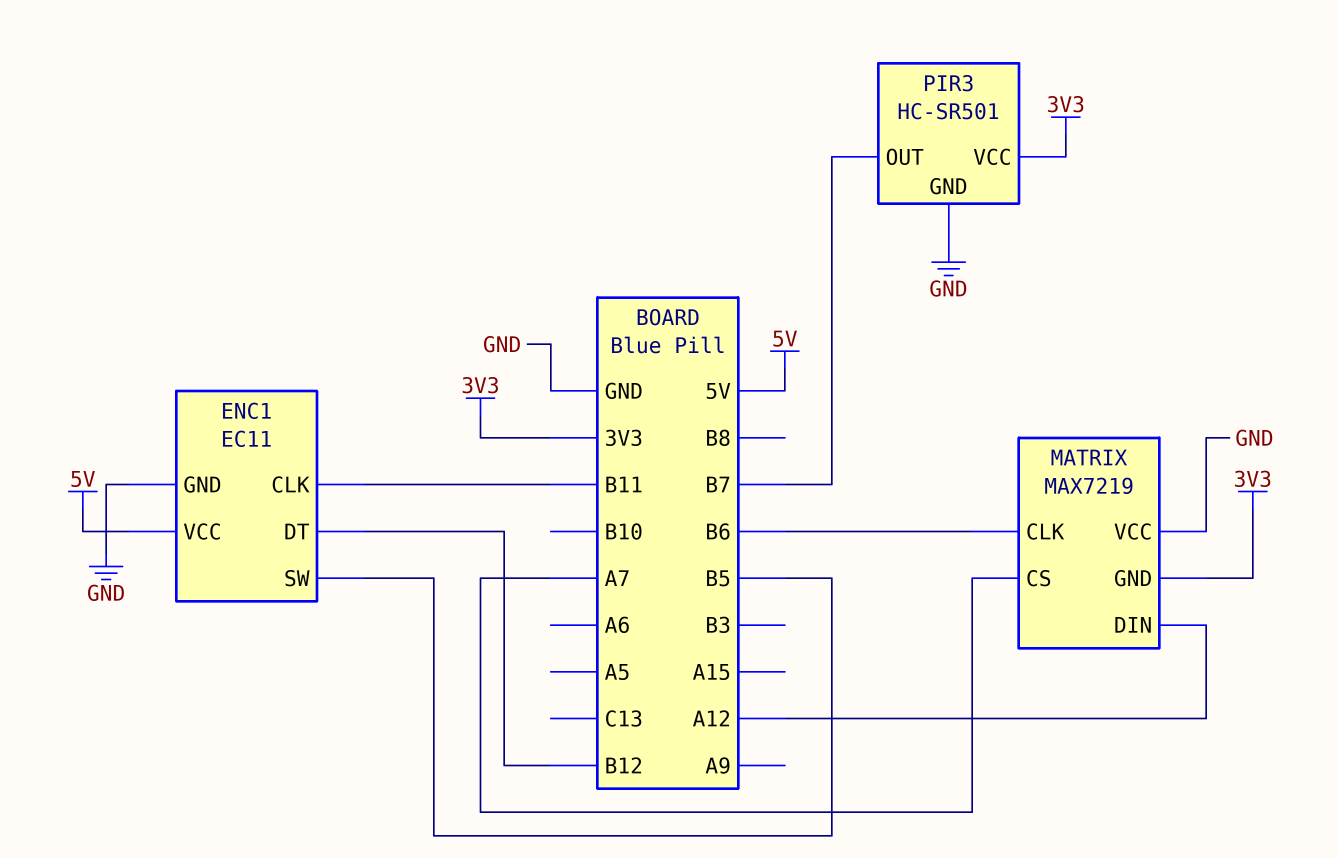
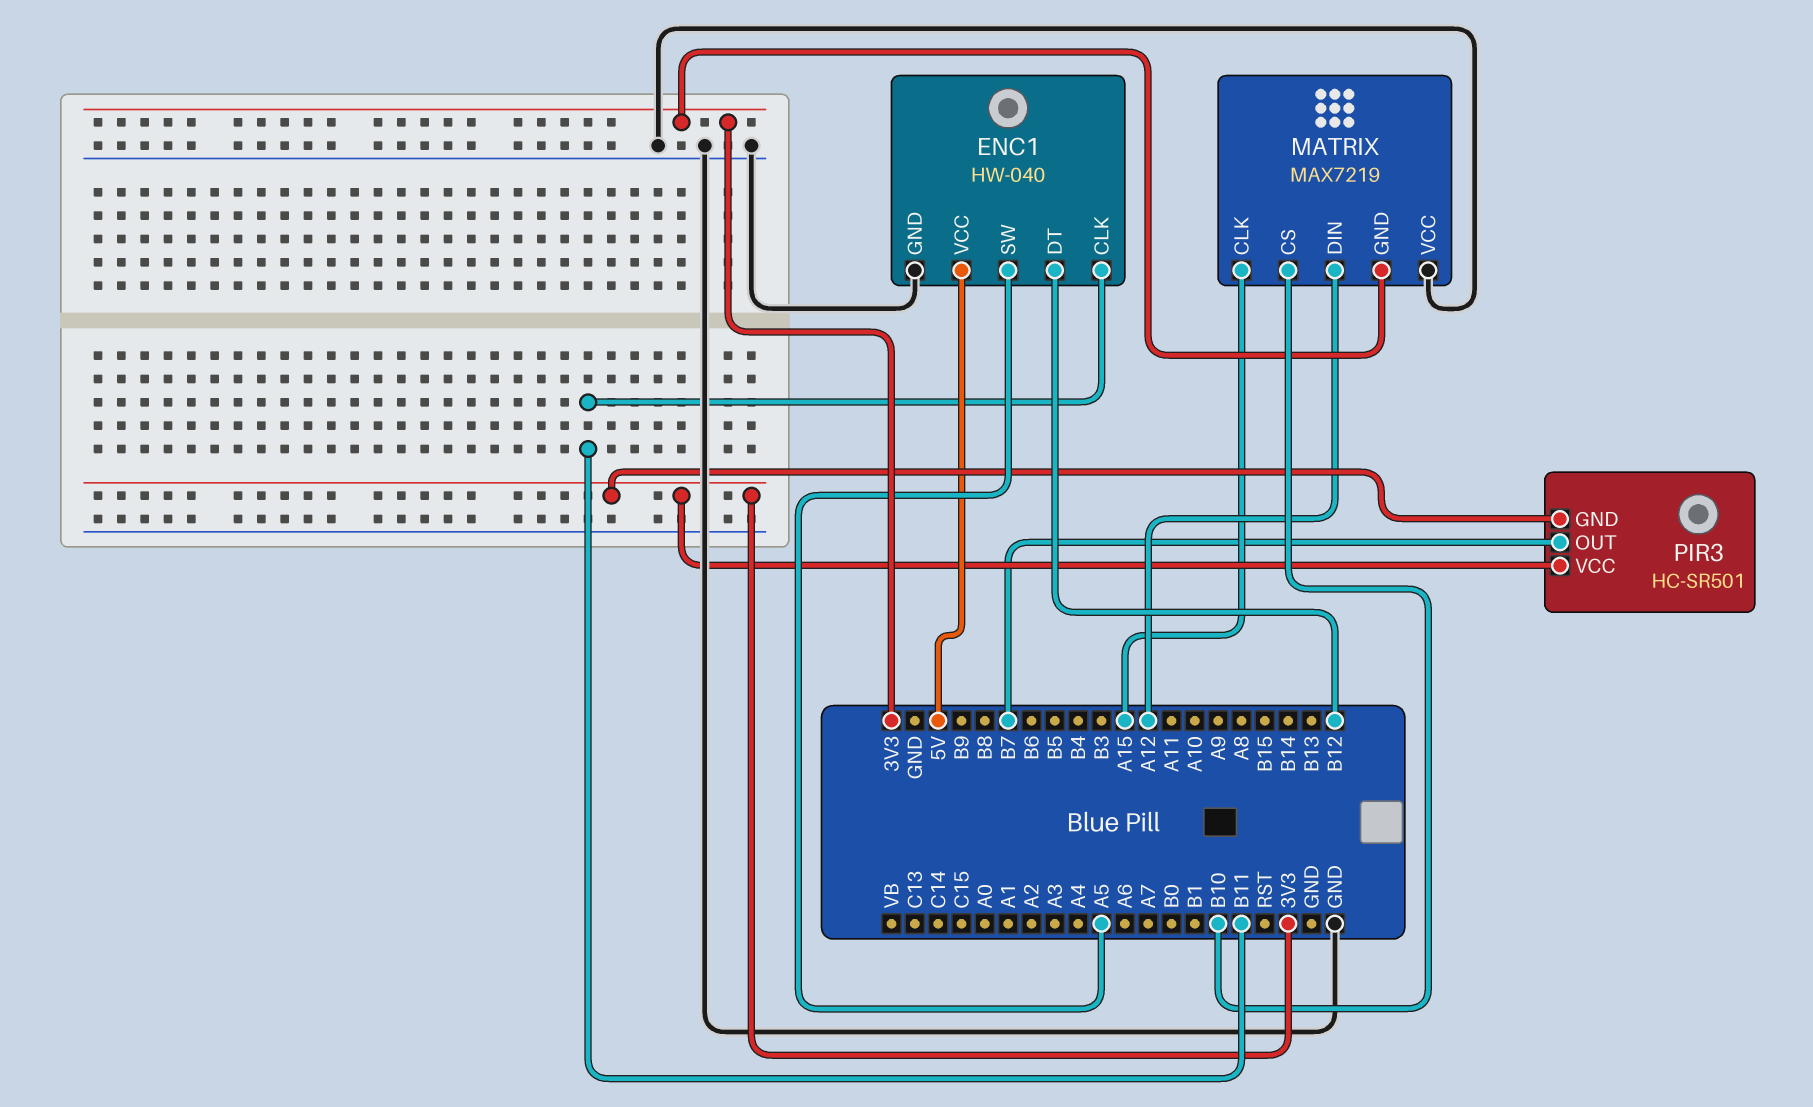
ENC1: EC11 -> HW-040
ENC1 pin SW: B5 -> A5
MATRIX pin CLK: B6 -> A15
MATRIX pin CS: A7 -> B10
PIR3 pin GND: GND -> 3V3

